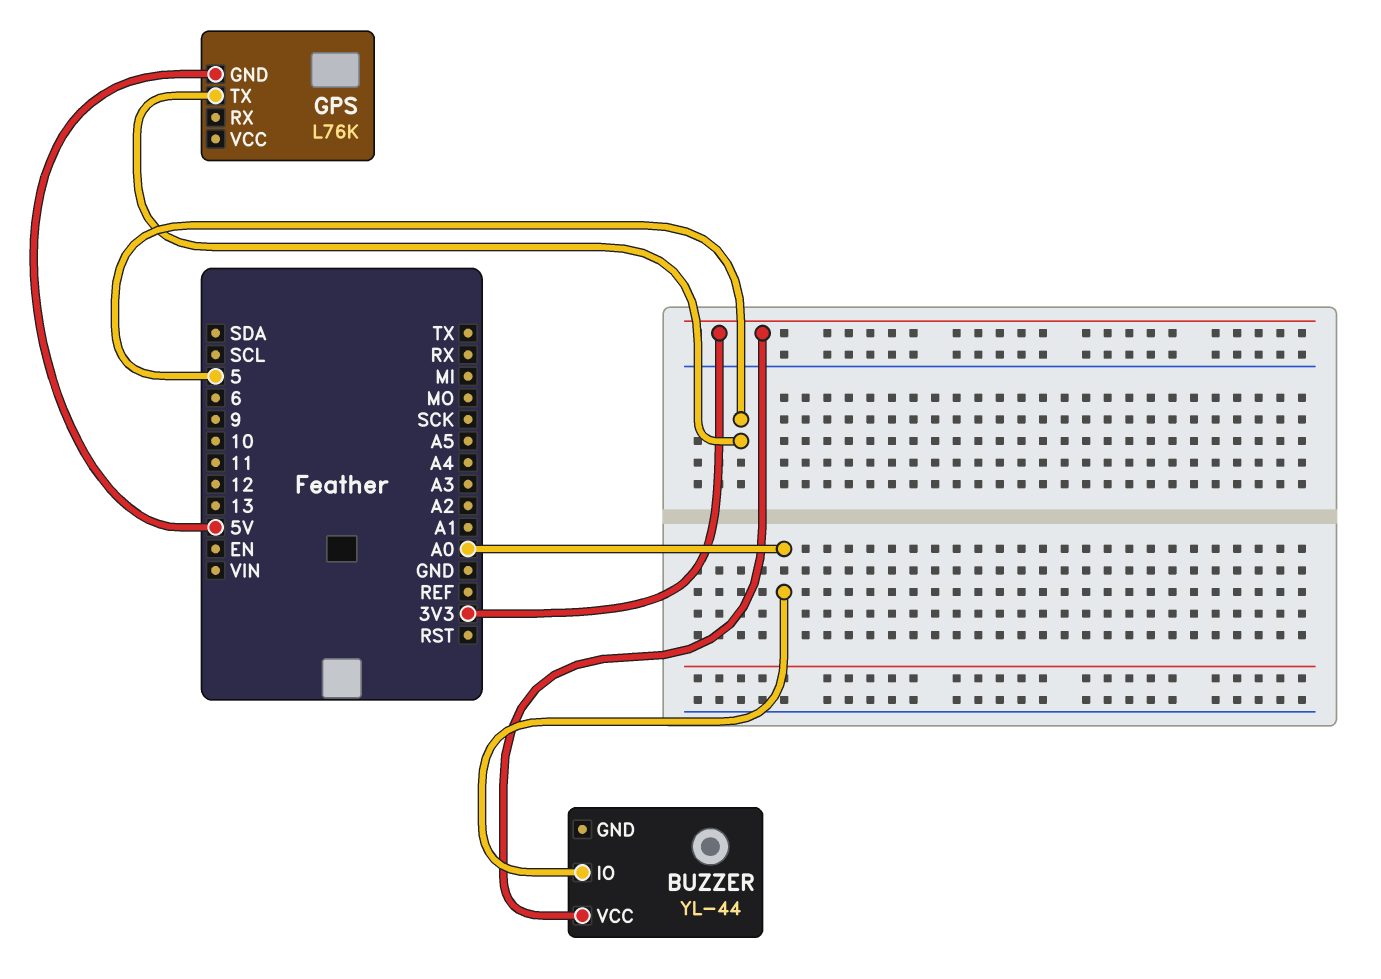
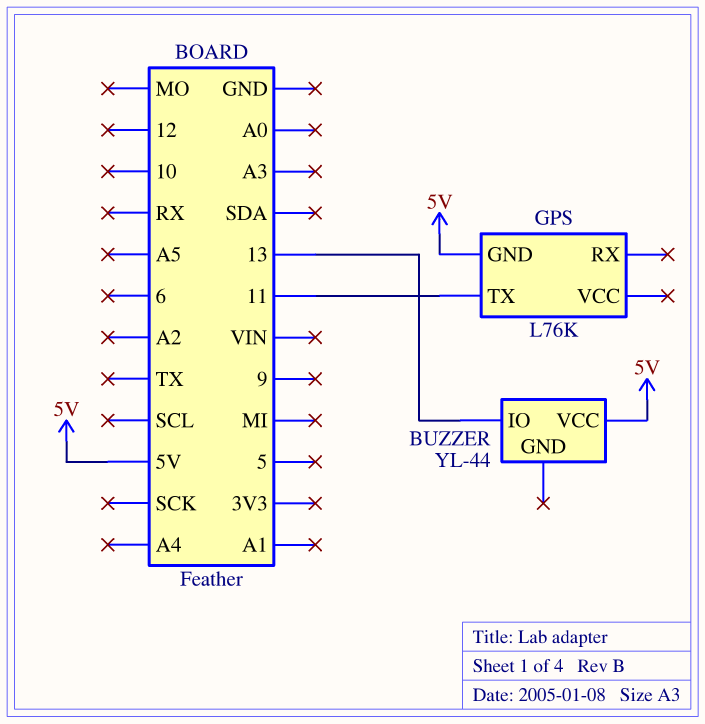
BUZZER pin IO: A0 -> 13
BUZZER pin VCC: 3V3 -> 5V
GPS pin TX: 5 -> 11

